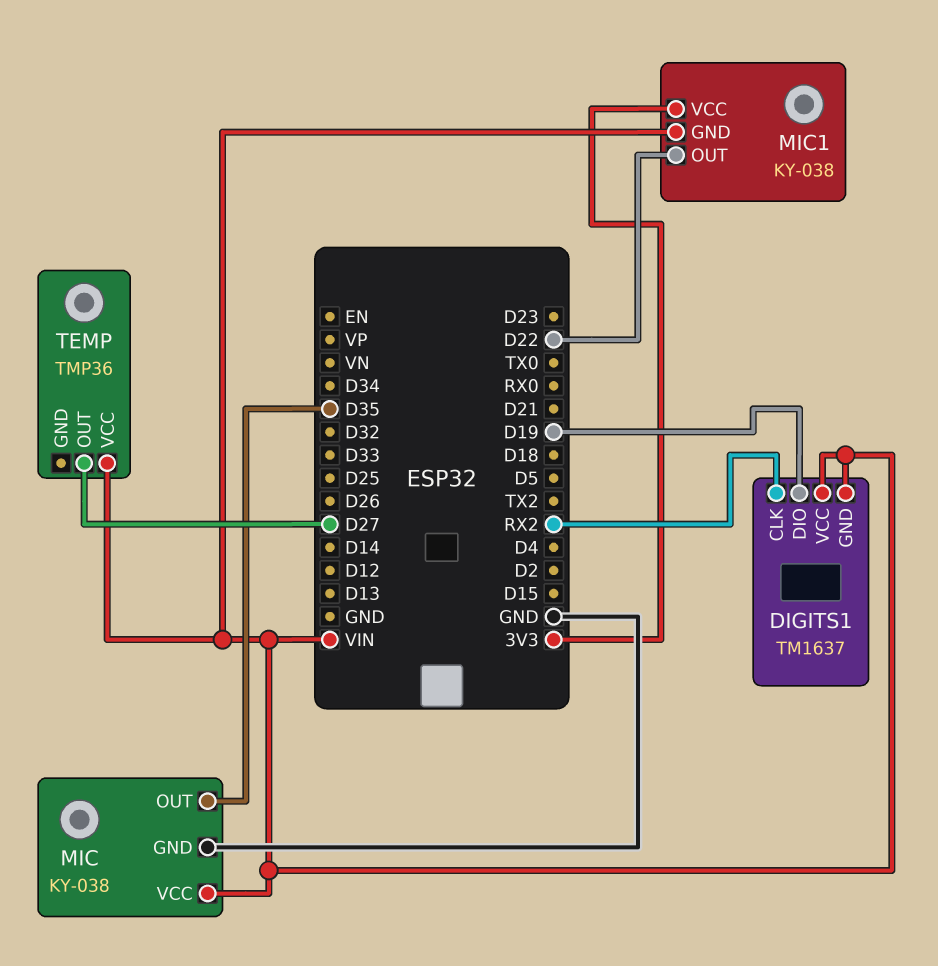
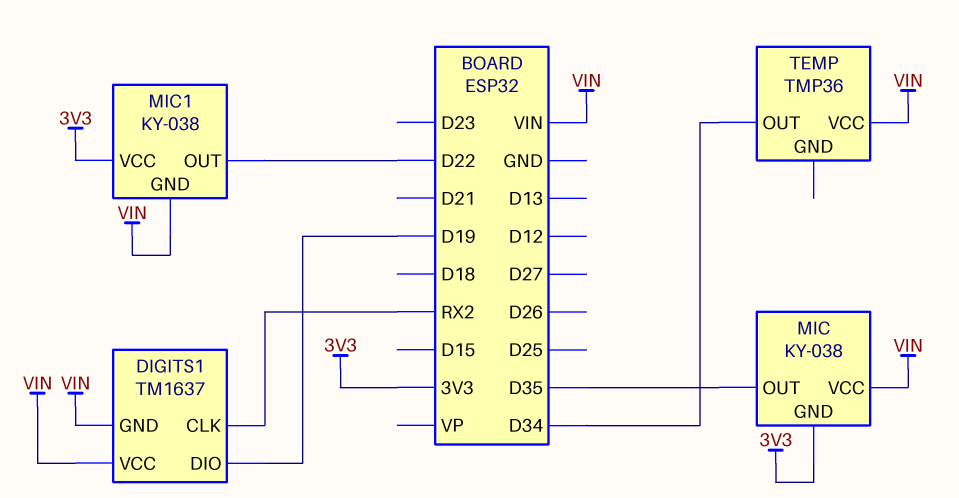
MIC pin GND: GND -> 3V3
TEMP pin OUT: D27 -> D34

